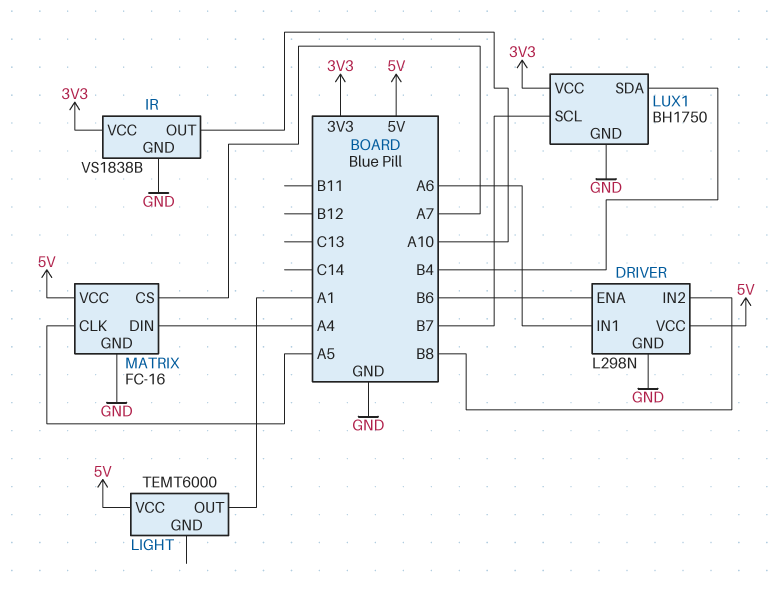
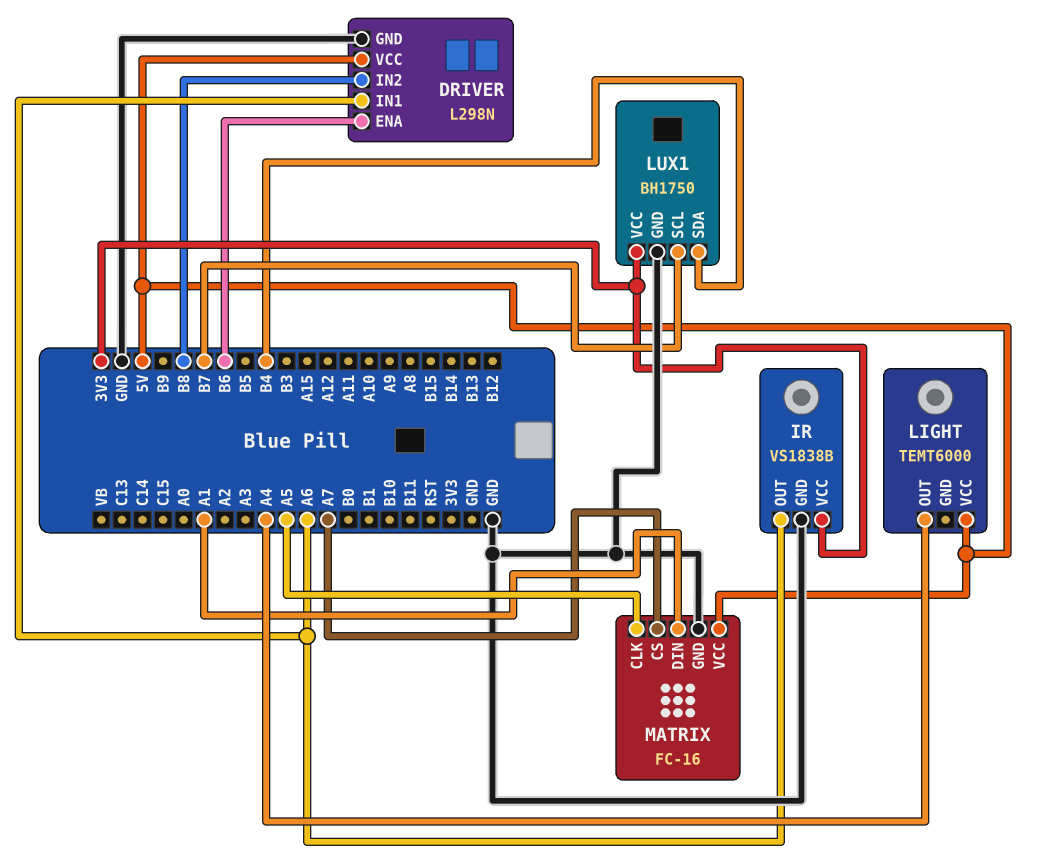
IR pin OUT: A10 -> A6
LIGHT pin OUT: A1 -> A4
MATRIX pin DIN: A4 -> A1

